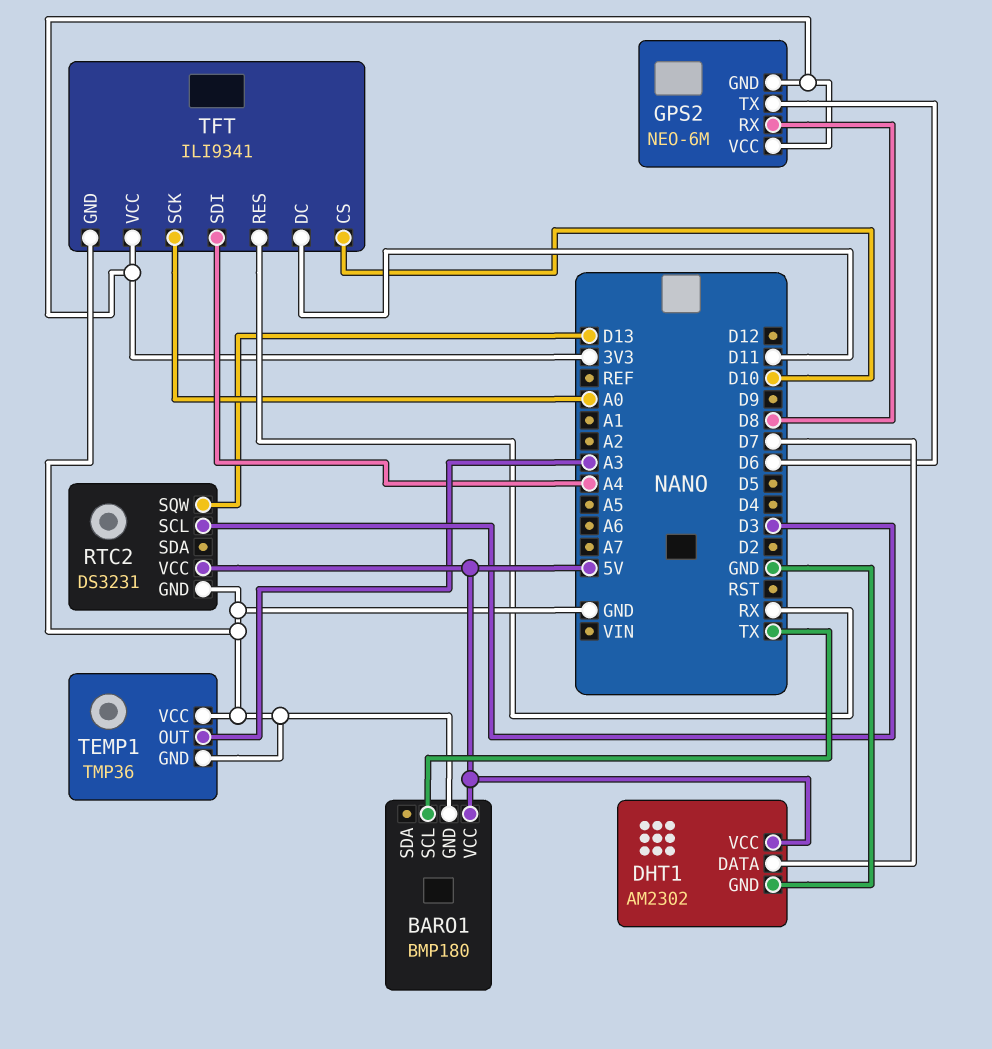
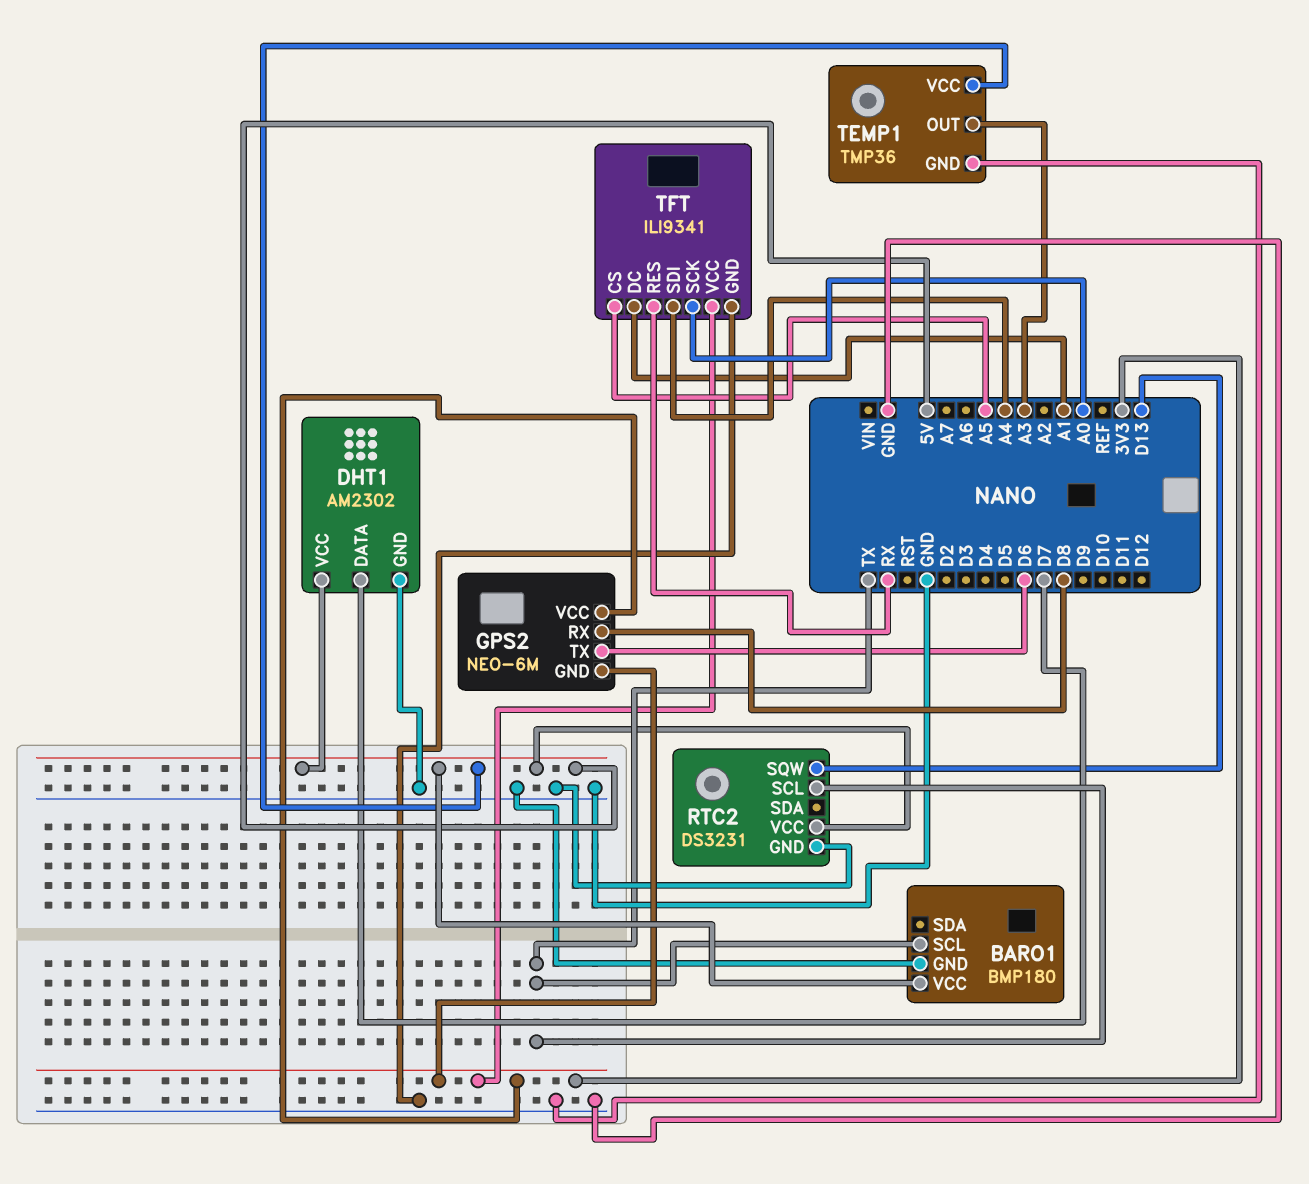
RTC2 pin SCL: D3 -> TX
TEMP1 pin VCC: GND -> 5V
TFT pin CS: D10 -> A5
TFT pin DC: D11 -> A1

